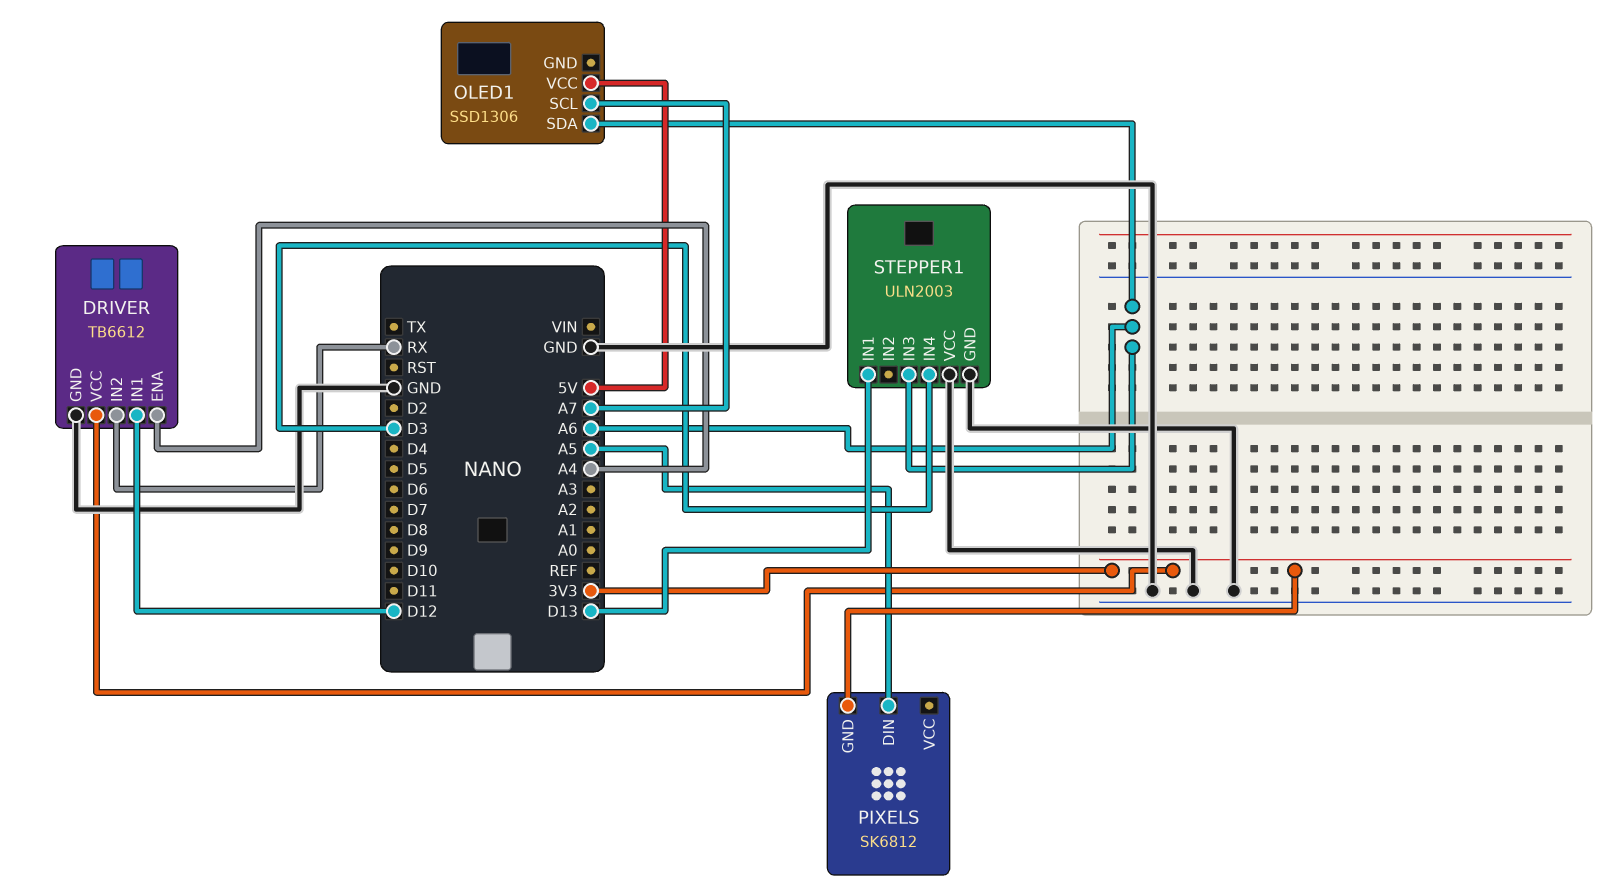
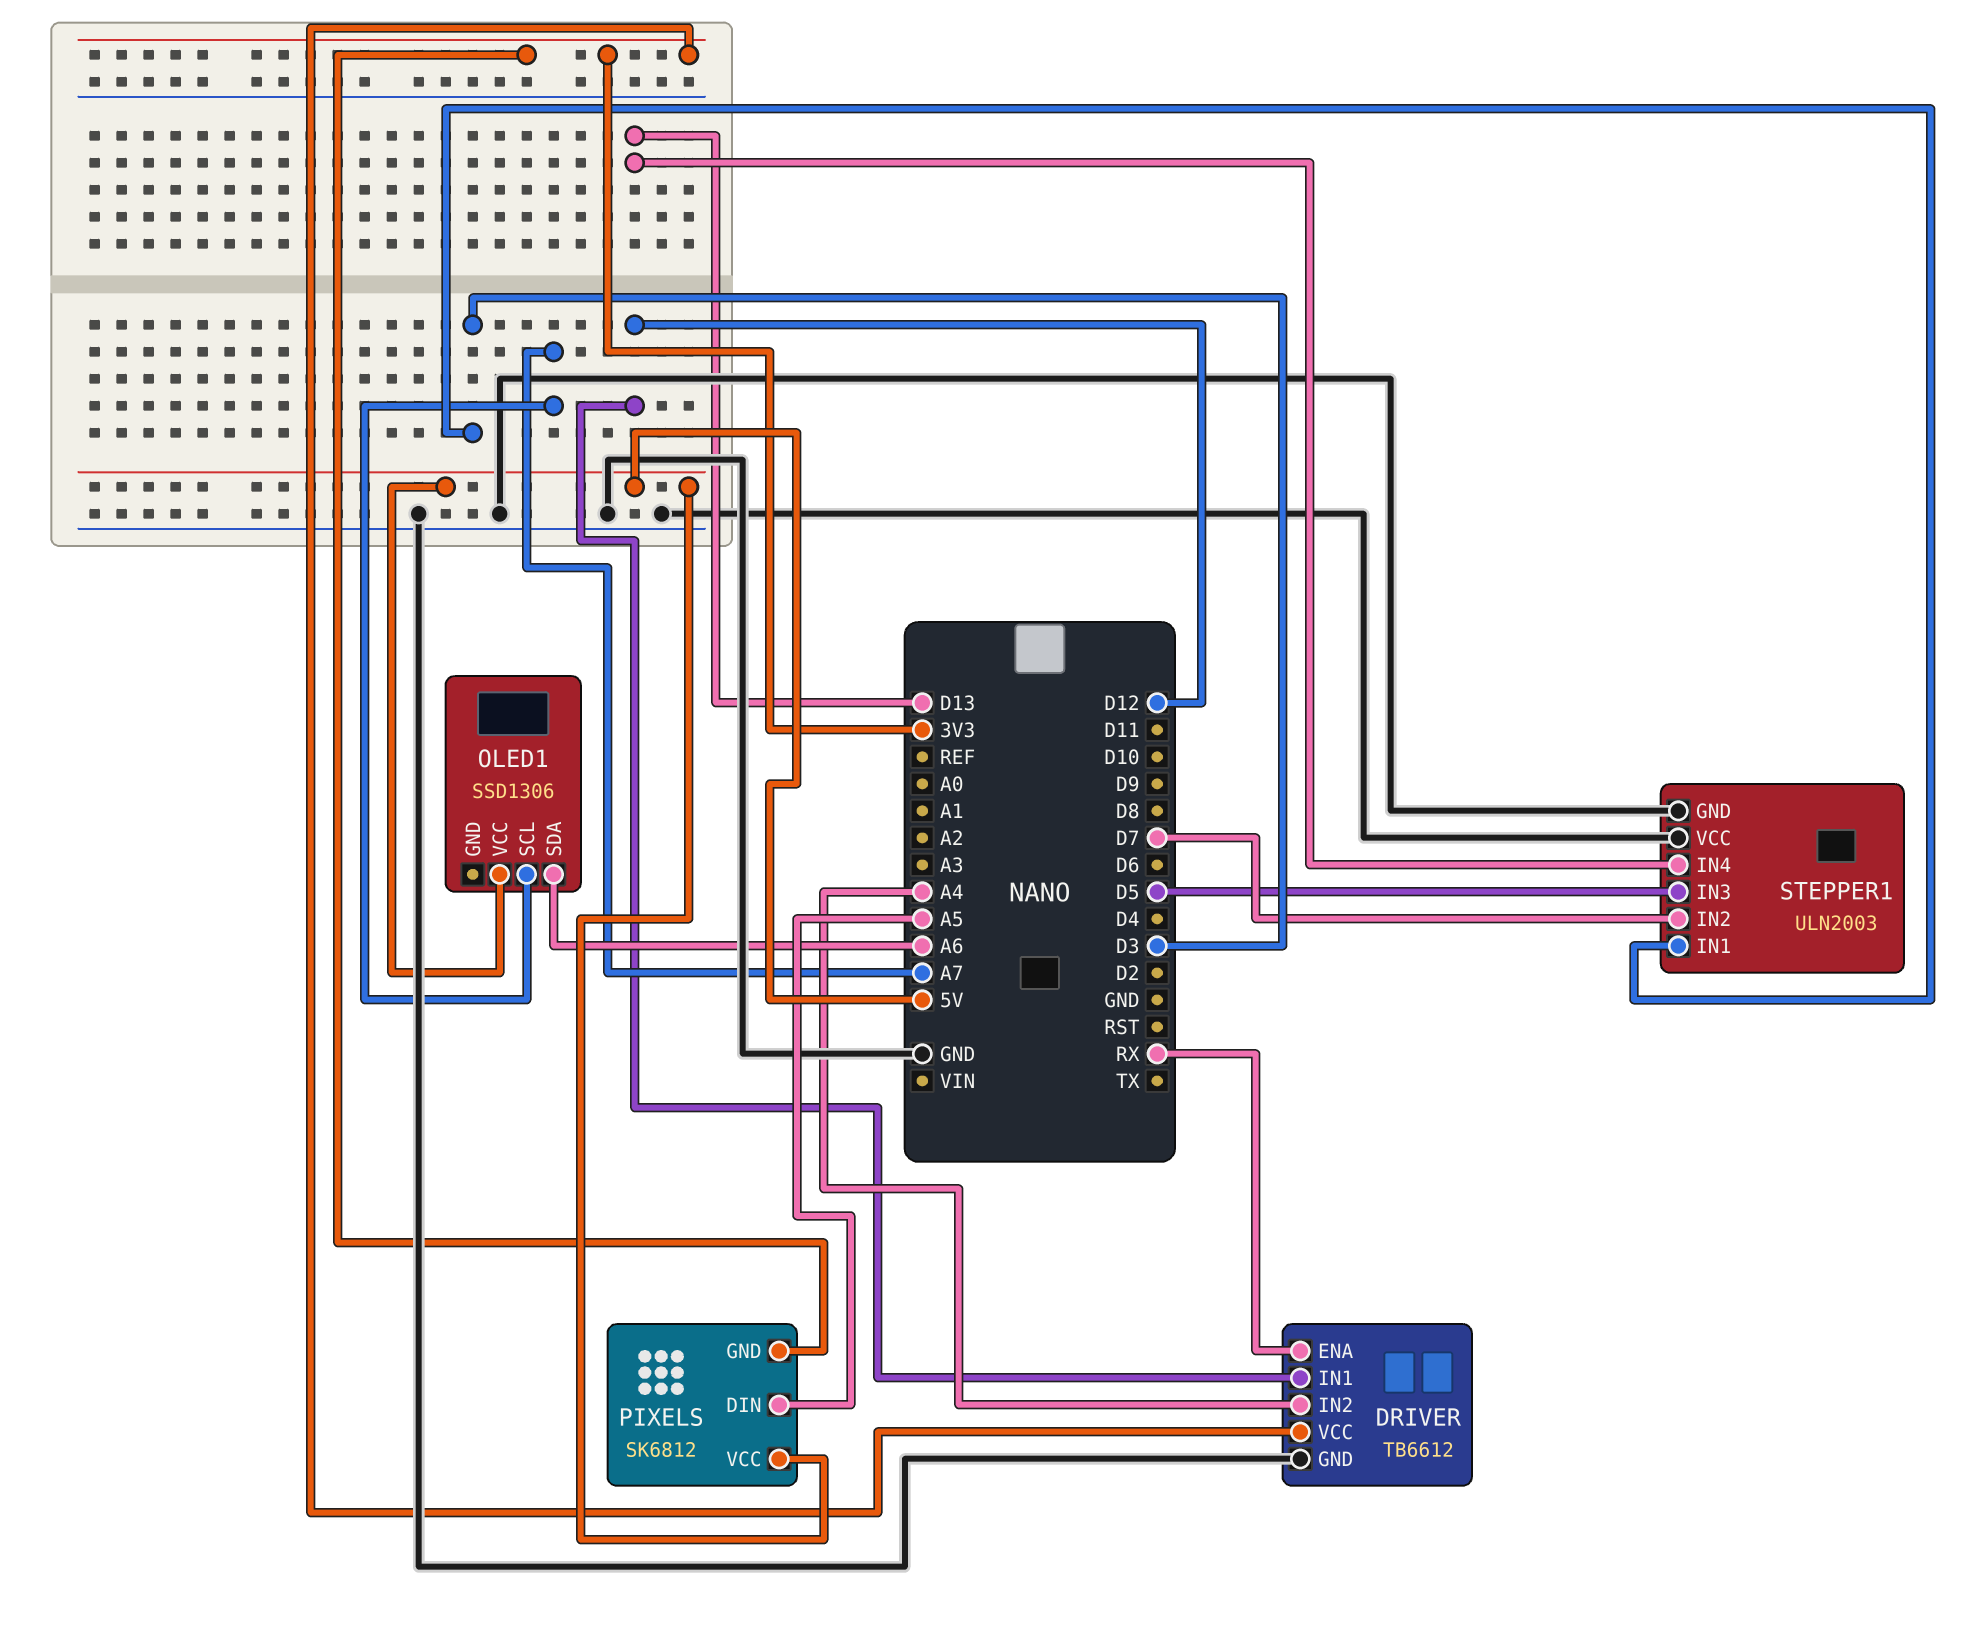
DRIVER pin ENA: A4 -> RX
DRIVER pin IN2: RX -> A4
PIXELS pin VCC: none -> 5V
STEPPER1 pin IN1: D13 -> D3
STEPPER1 pin IN2: none -> D7
STEPPER1 pin IN3: A6 -> D5
STEPPER1 pin IN4: D3 -> D13

